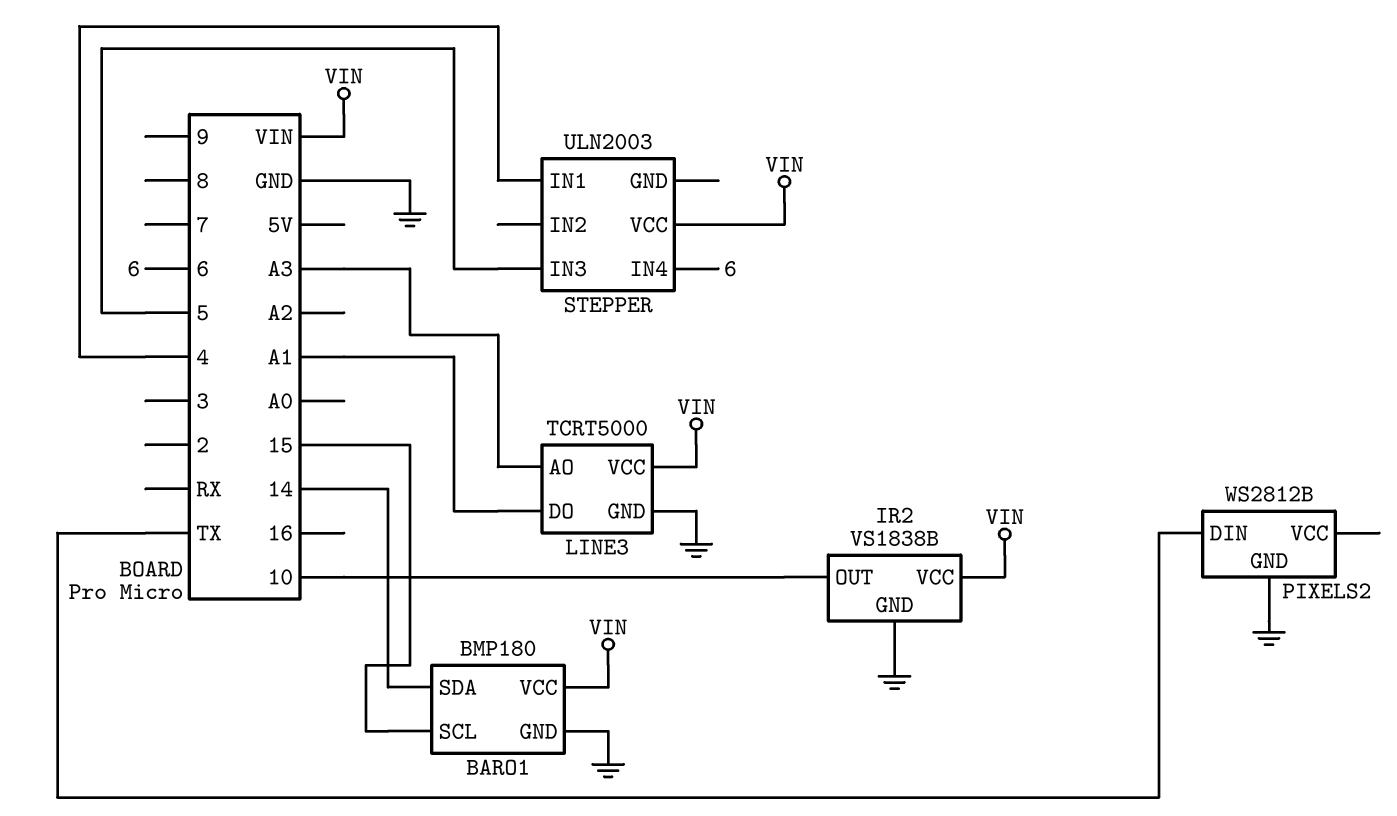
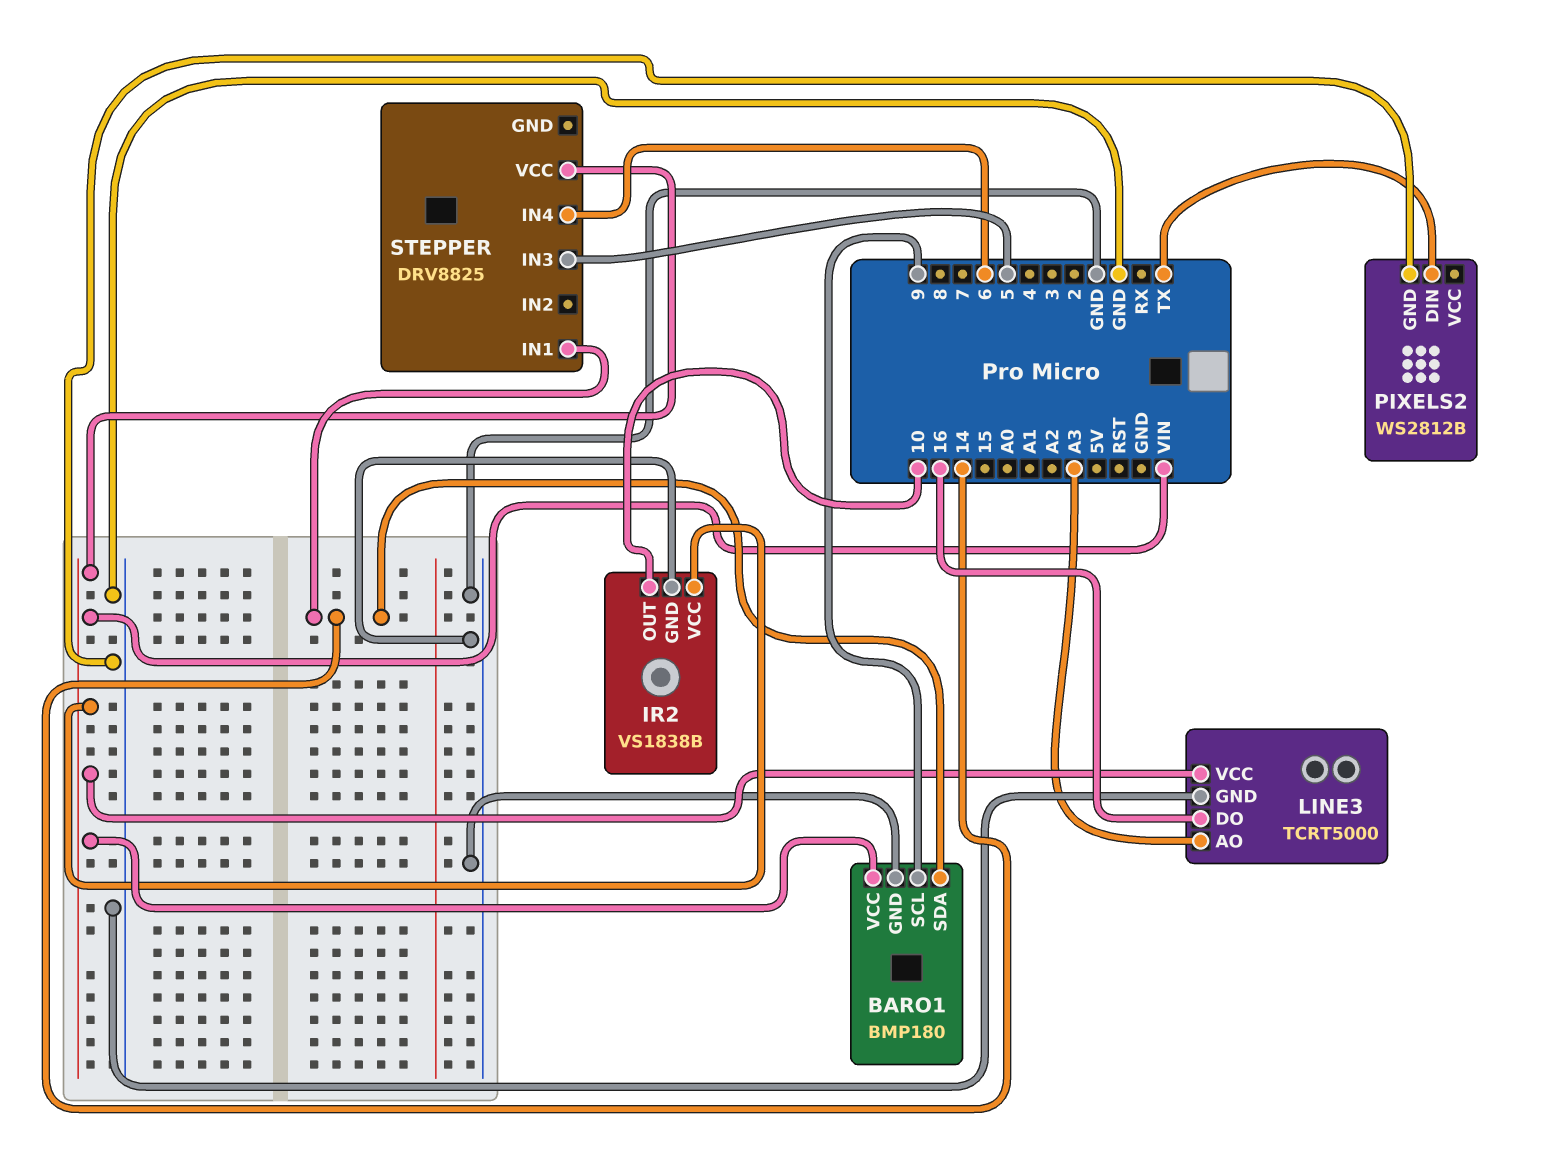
BARO1 pin SCL: 15 -> 9
LINE3 pin DO: A1 -> 16
STEPPER: ULN2003 -> DRV8825
STEPPER pin IN1: 4 -> 14

